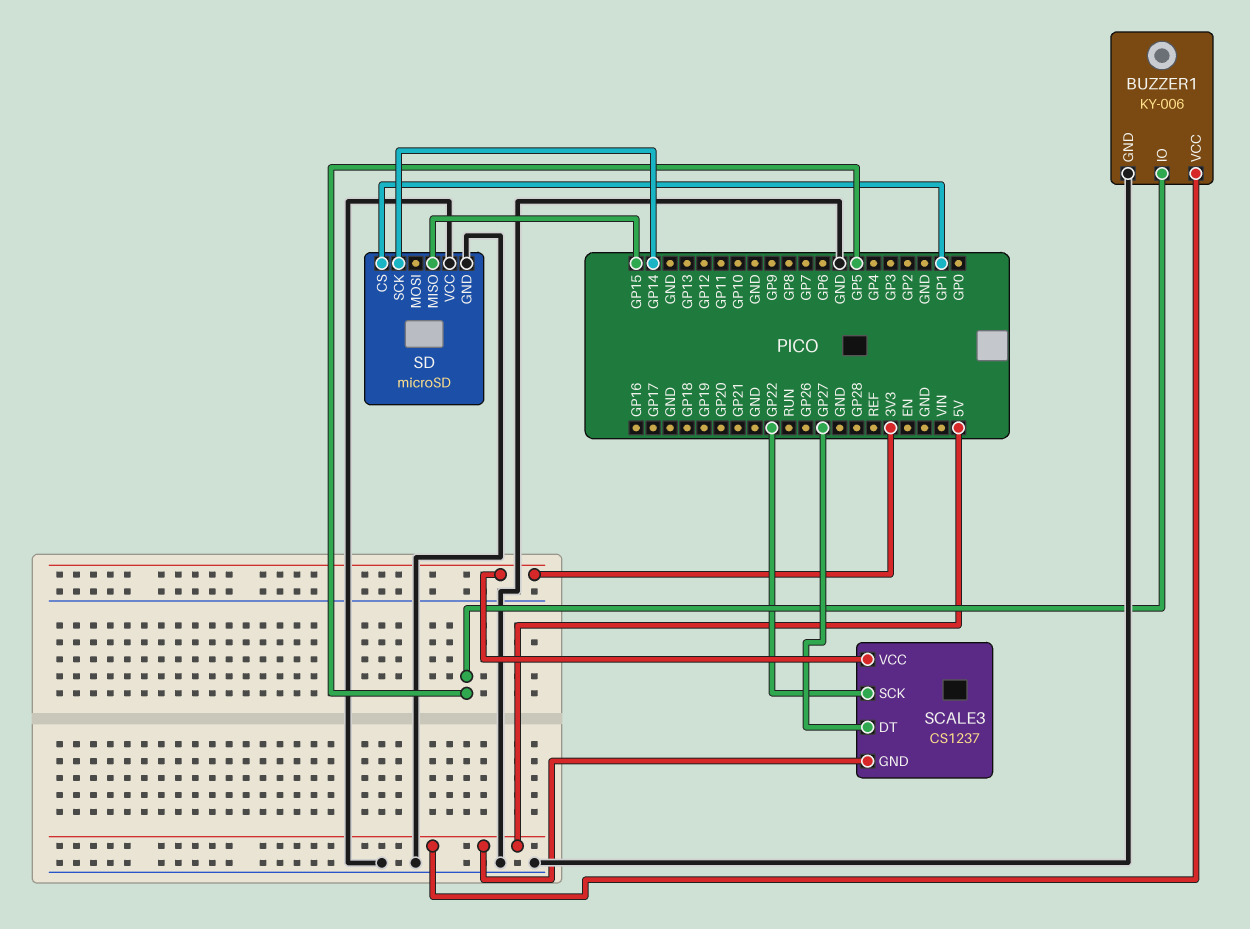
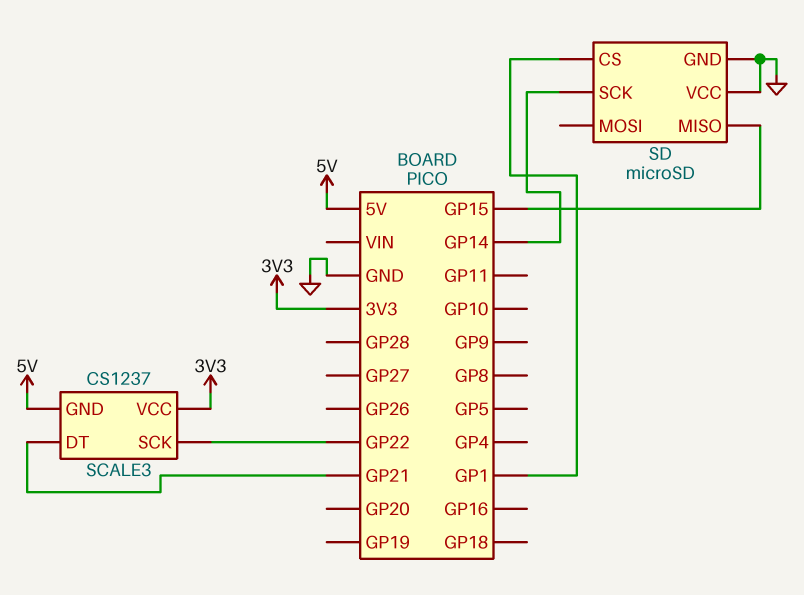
BUZZER1: KY-006 -> none
BUZZER1 pin GND: GND -> none
BUZZER1 pin IO: GP5 -> none
BUZZER1 pin VCC: 5V -> none
SCALE3 pin DT: GP27 -> GP21

